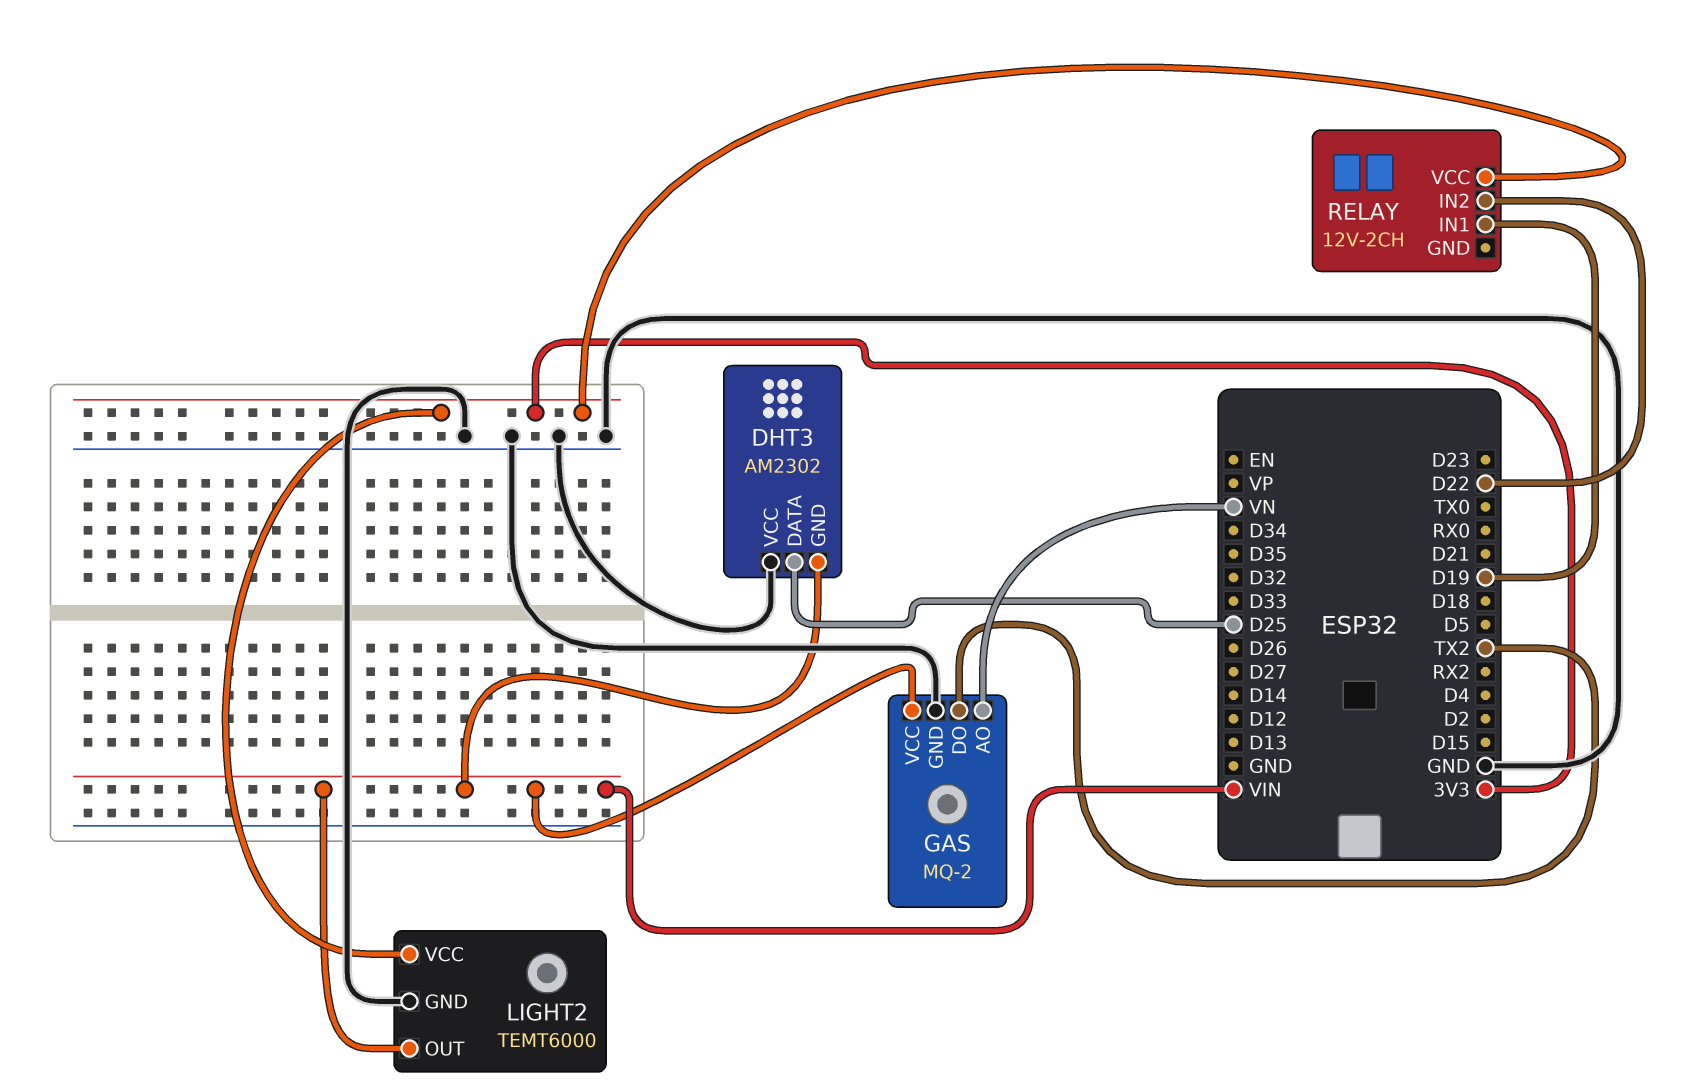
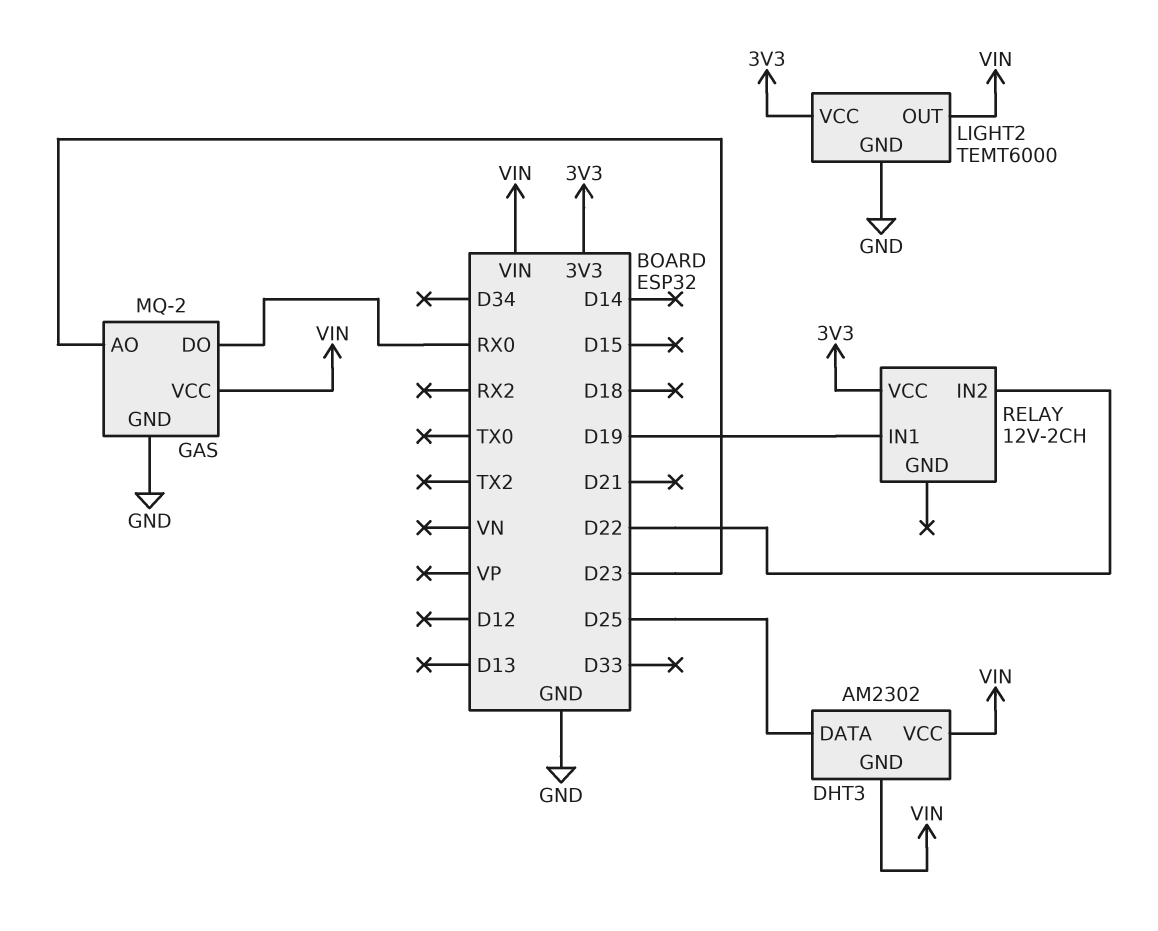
DHT3 pin VCC: GND -> VIN
GAS pin AO: VN -> D23
GAS pin DO: TX2 -> RX0

